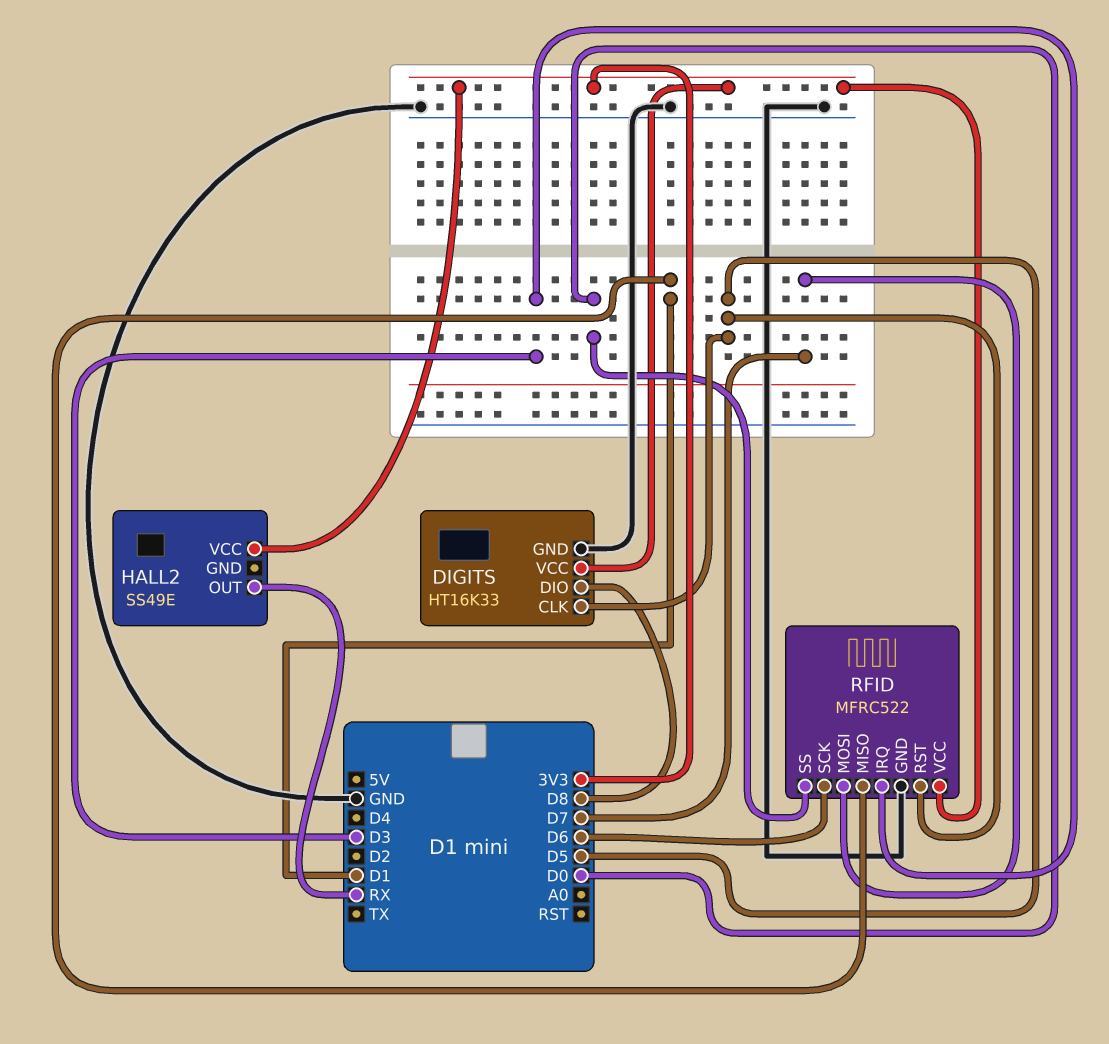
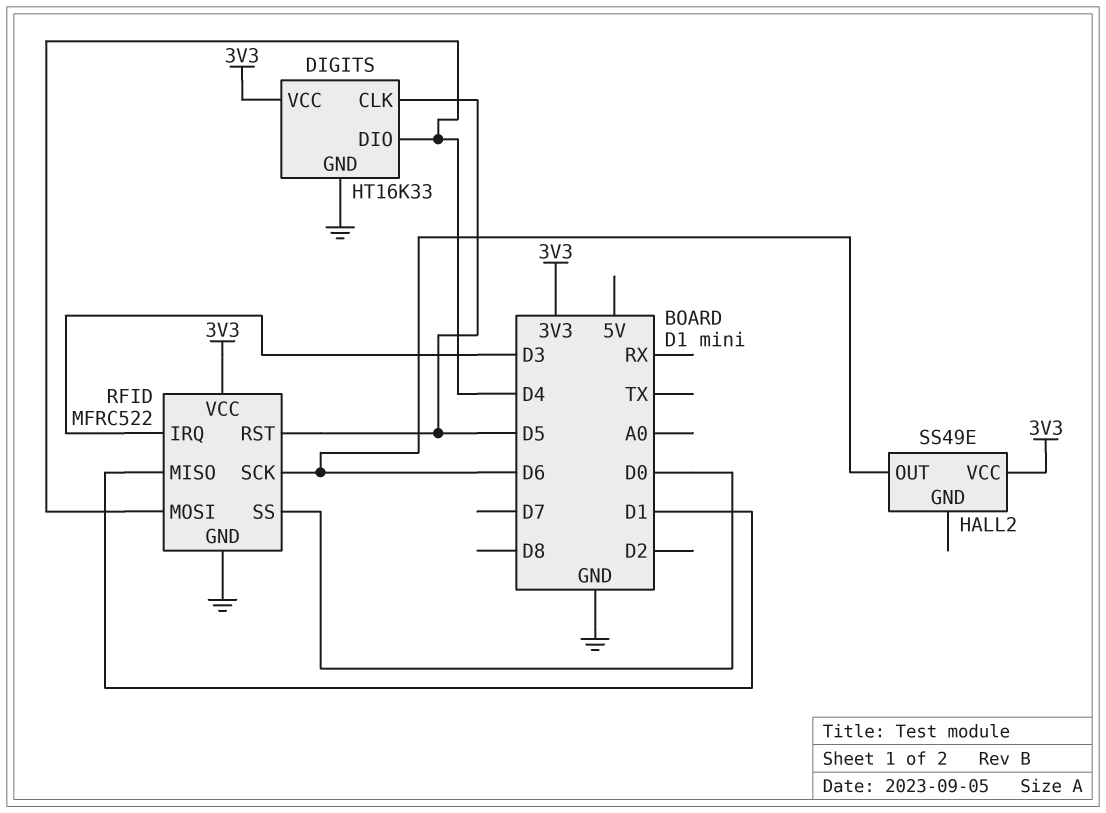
DIGITS pin DIO: D8 -> D4
HALL2 pin OUT: RX -> D6
RFID pin MOSI: D7 -> D4

